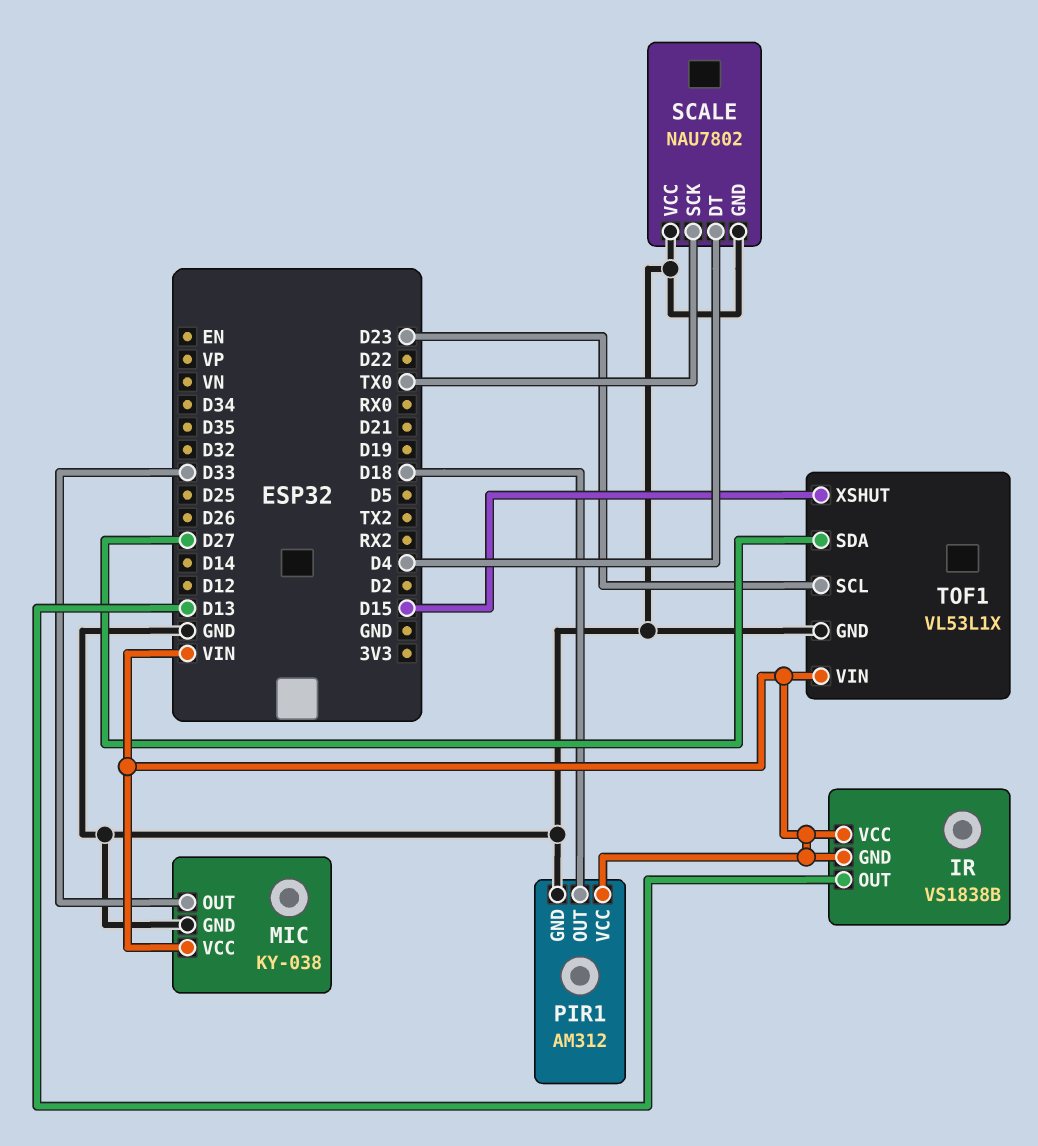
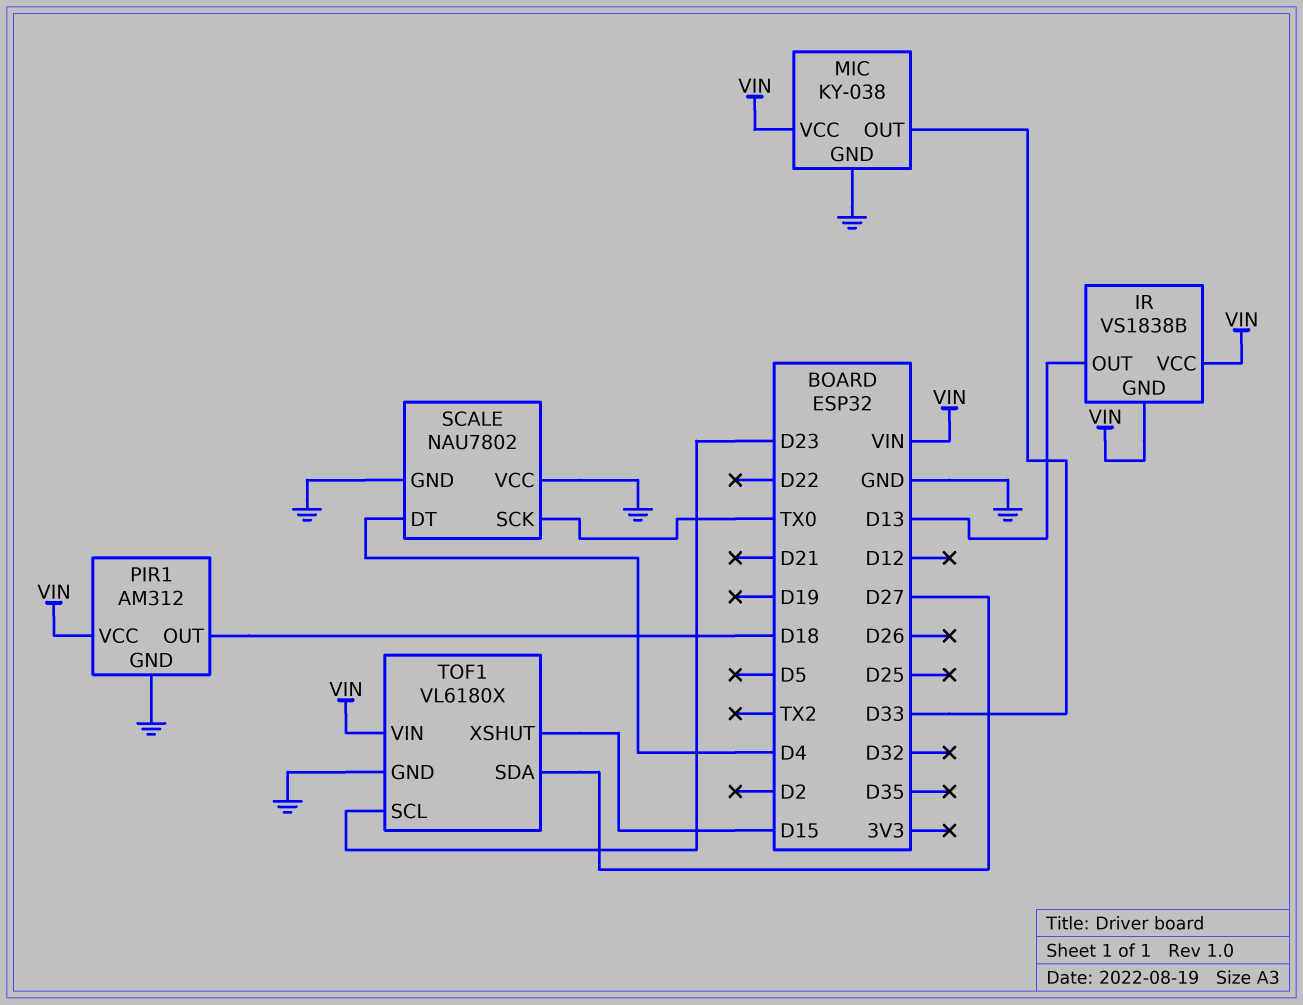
TOF1: VL53L1X -> VL6180X

